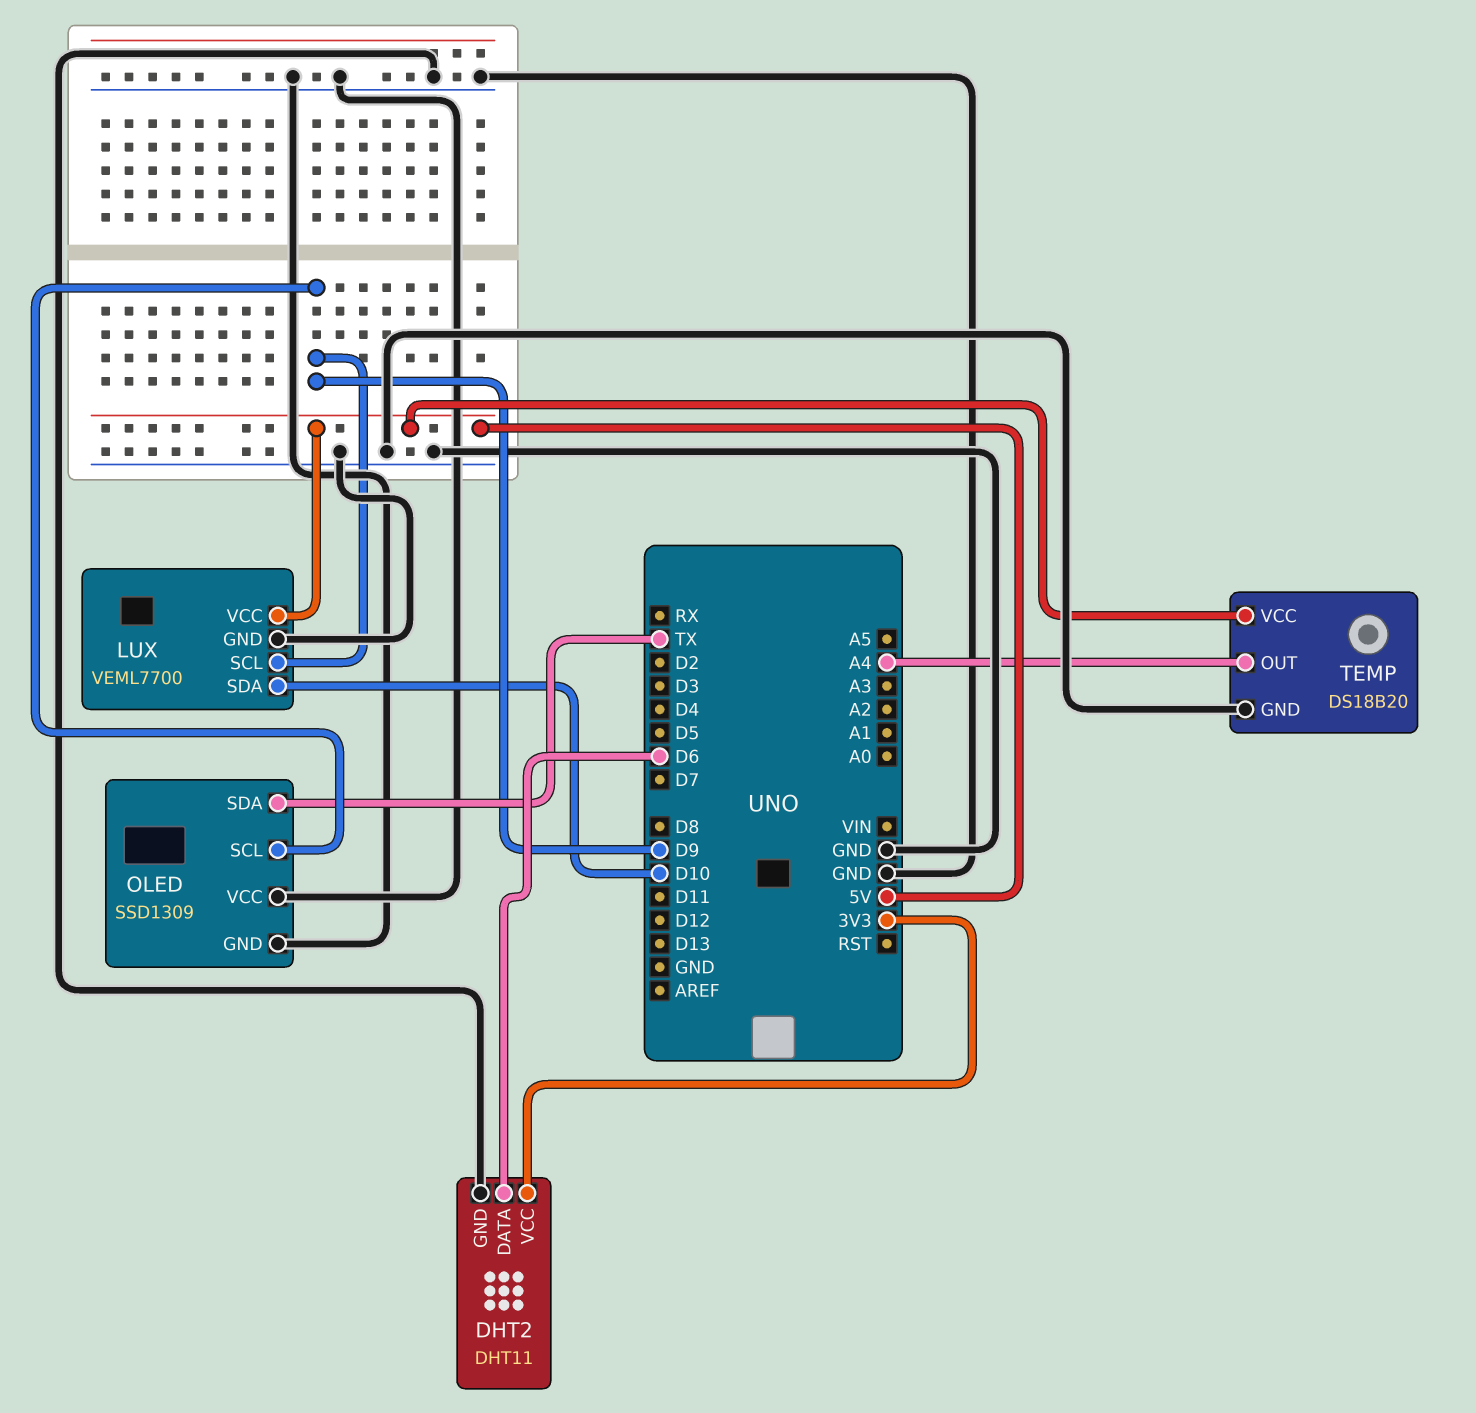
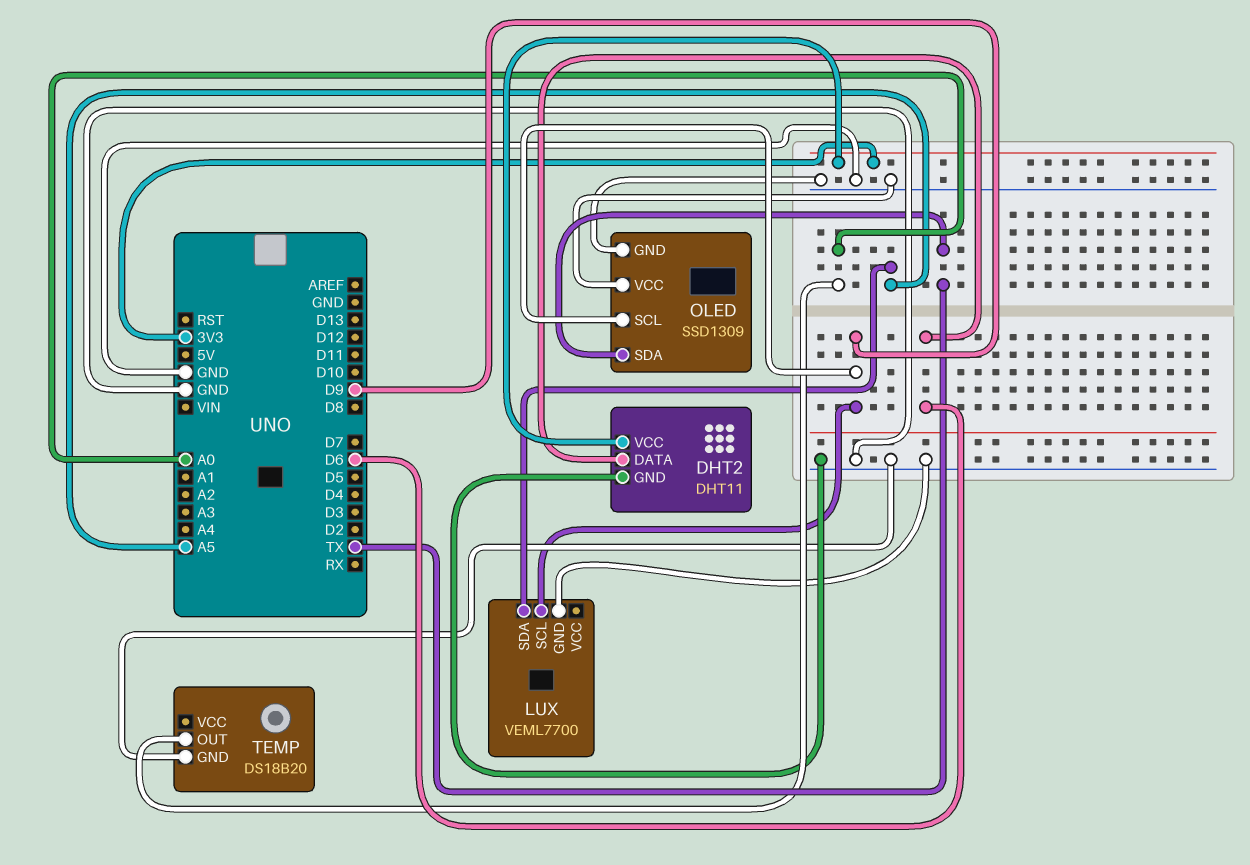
LUX pin SDA: D10 -> A5
LUX pin VCC: 5V -> none
TEMP pin OUT: A4 -> A0
TEMP pin VCC: 5V -> none

